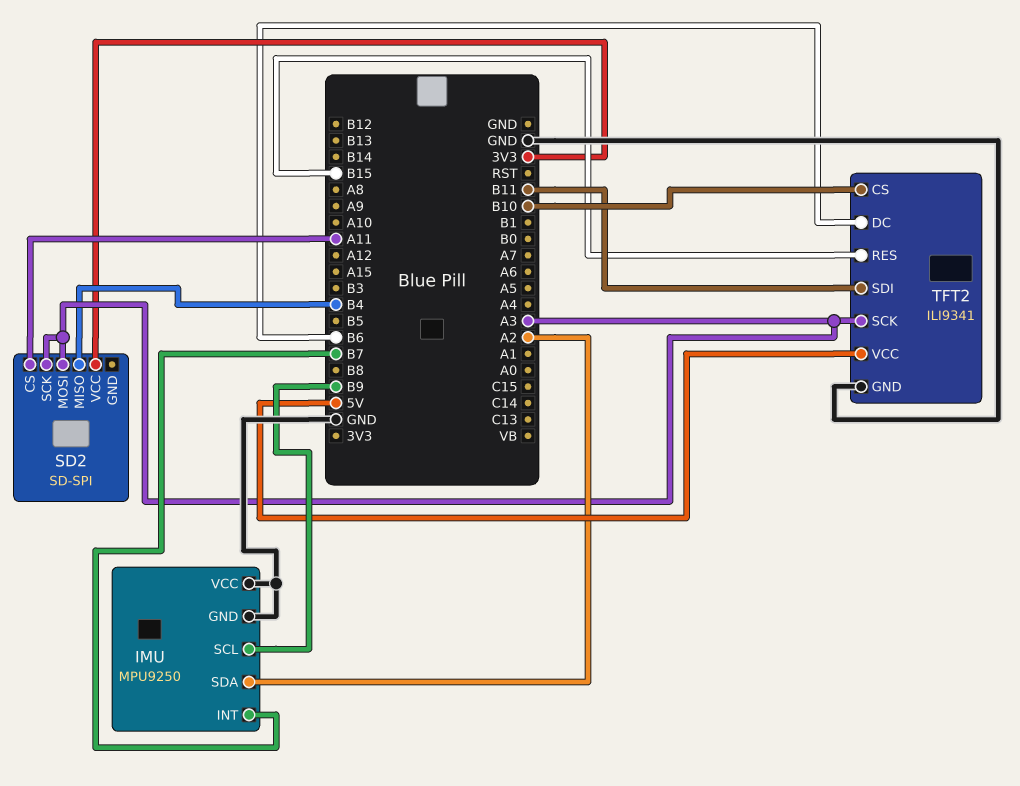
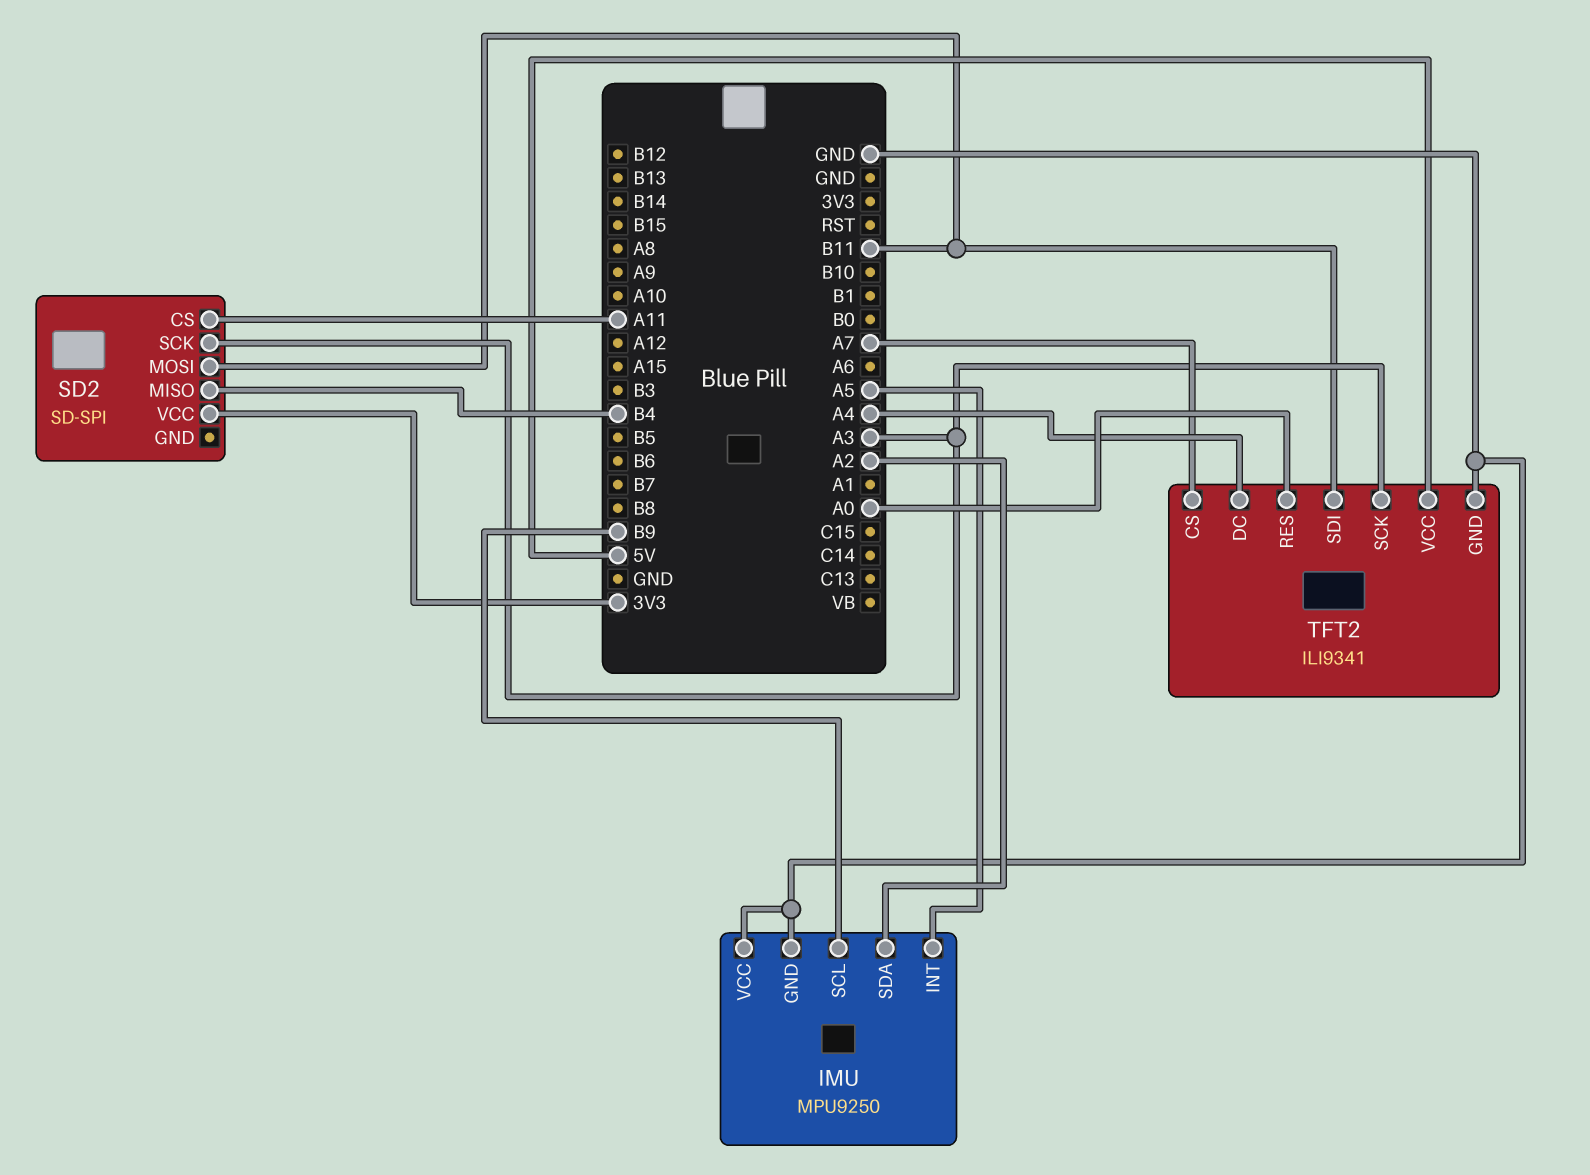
IMU pin INT: B7 -> A5
SD2 pin MOSI: A3 -> B11
TFT2 pin CS: B10 -> A7
TFT2 pin DC: B6 -> A4
TFT2 pin RES: B15 -> A0

